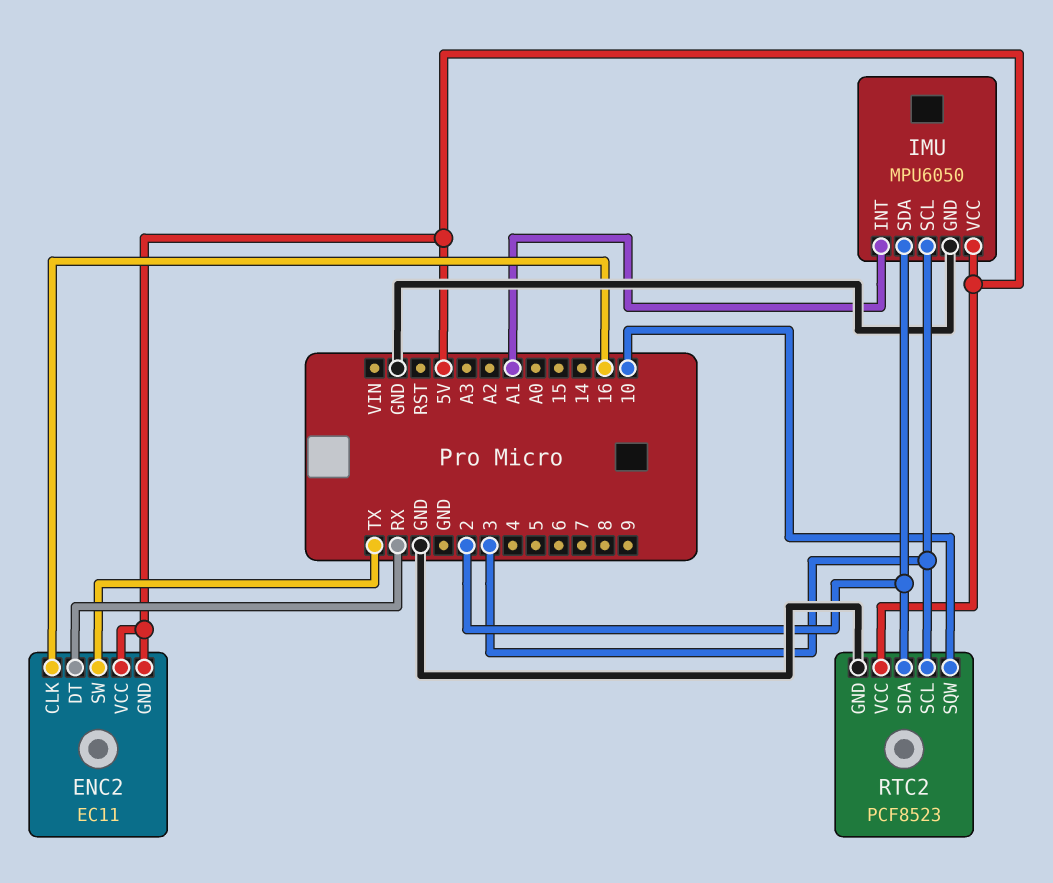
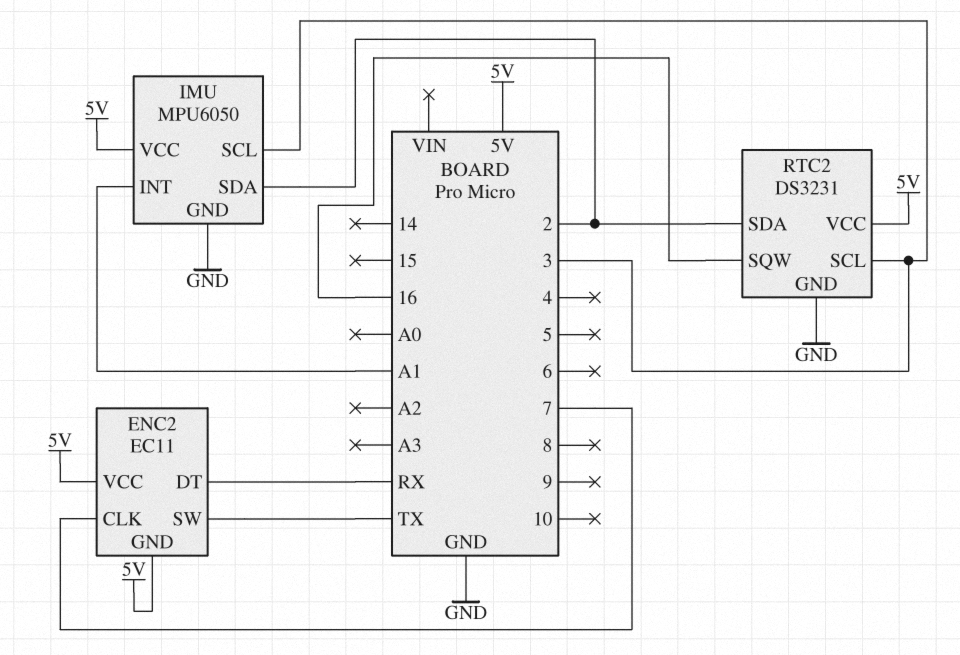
ENC2 pin CLK: 16 -> 7
RTC2: PCF8523 -> DS3231
RTC2 pin SQW: 10 -> 16

